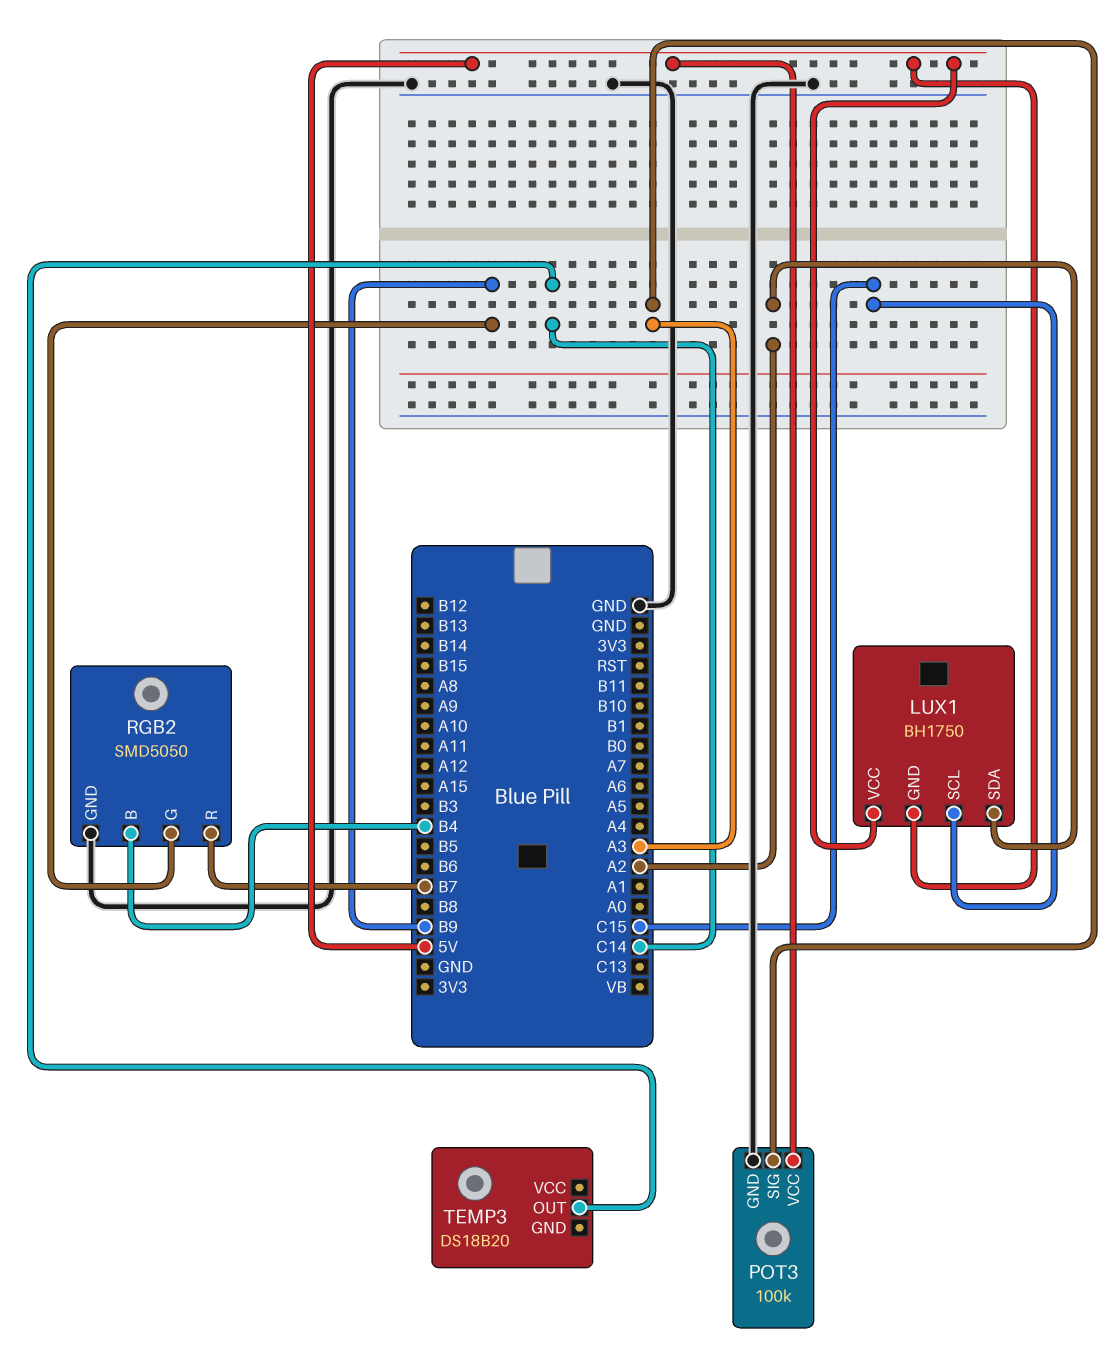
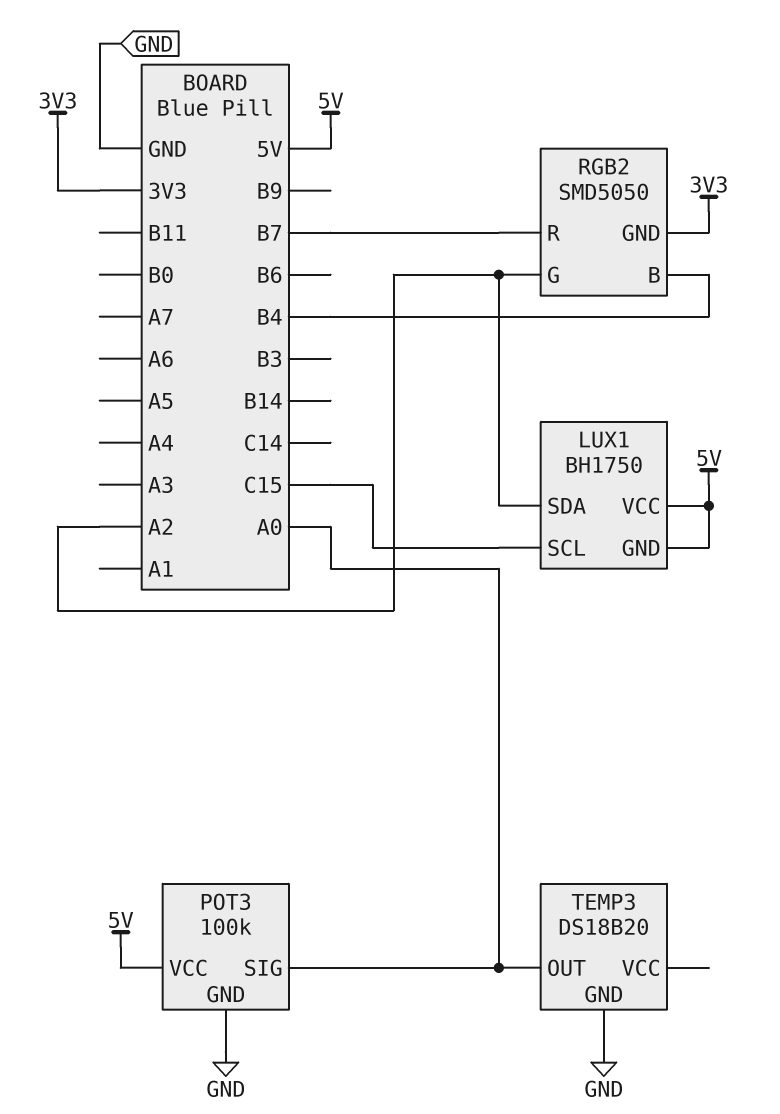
POT3 pin SIG: A3 -> A0
RGB2 pin G: B9 -> A2
RGB2 pin GND: GND -> 3V3
TEMP3 pin GND: none -> GND
TEMP3 pin OUT: C14 -> A0

